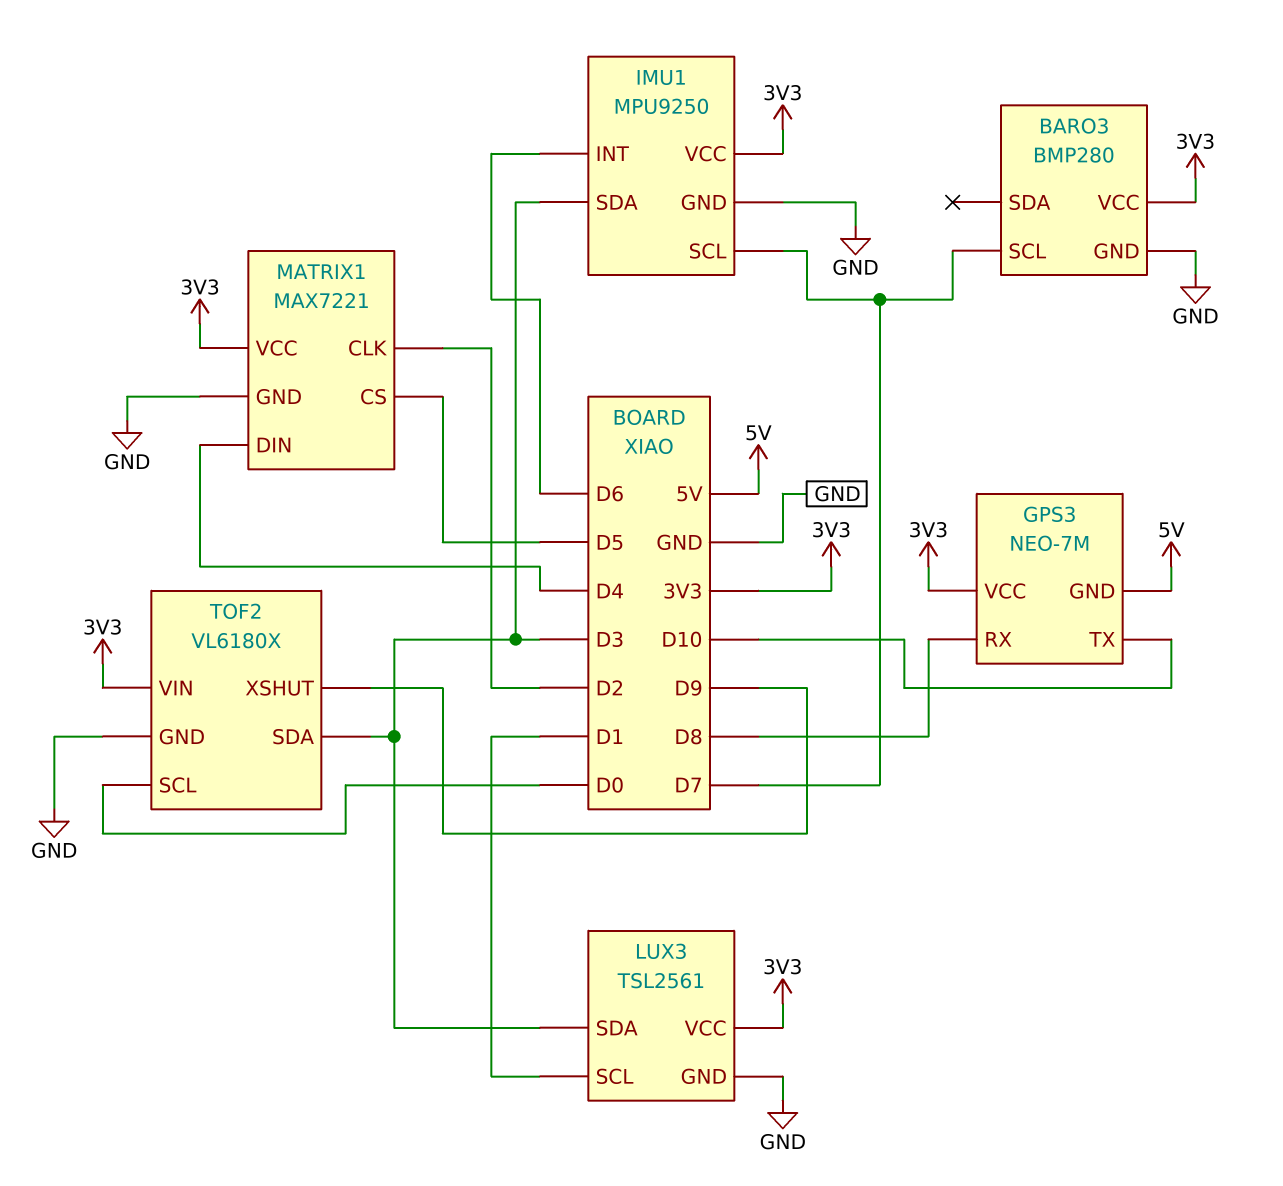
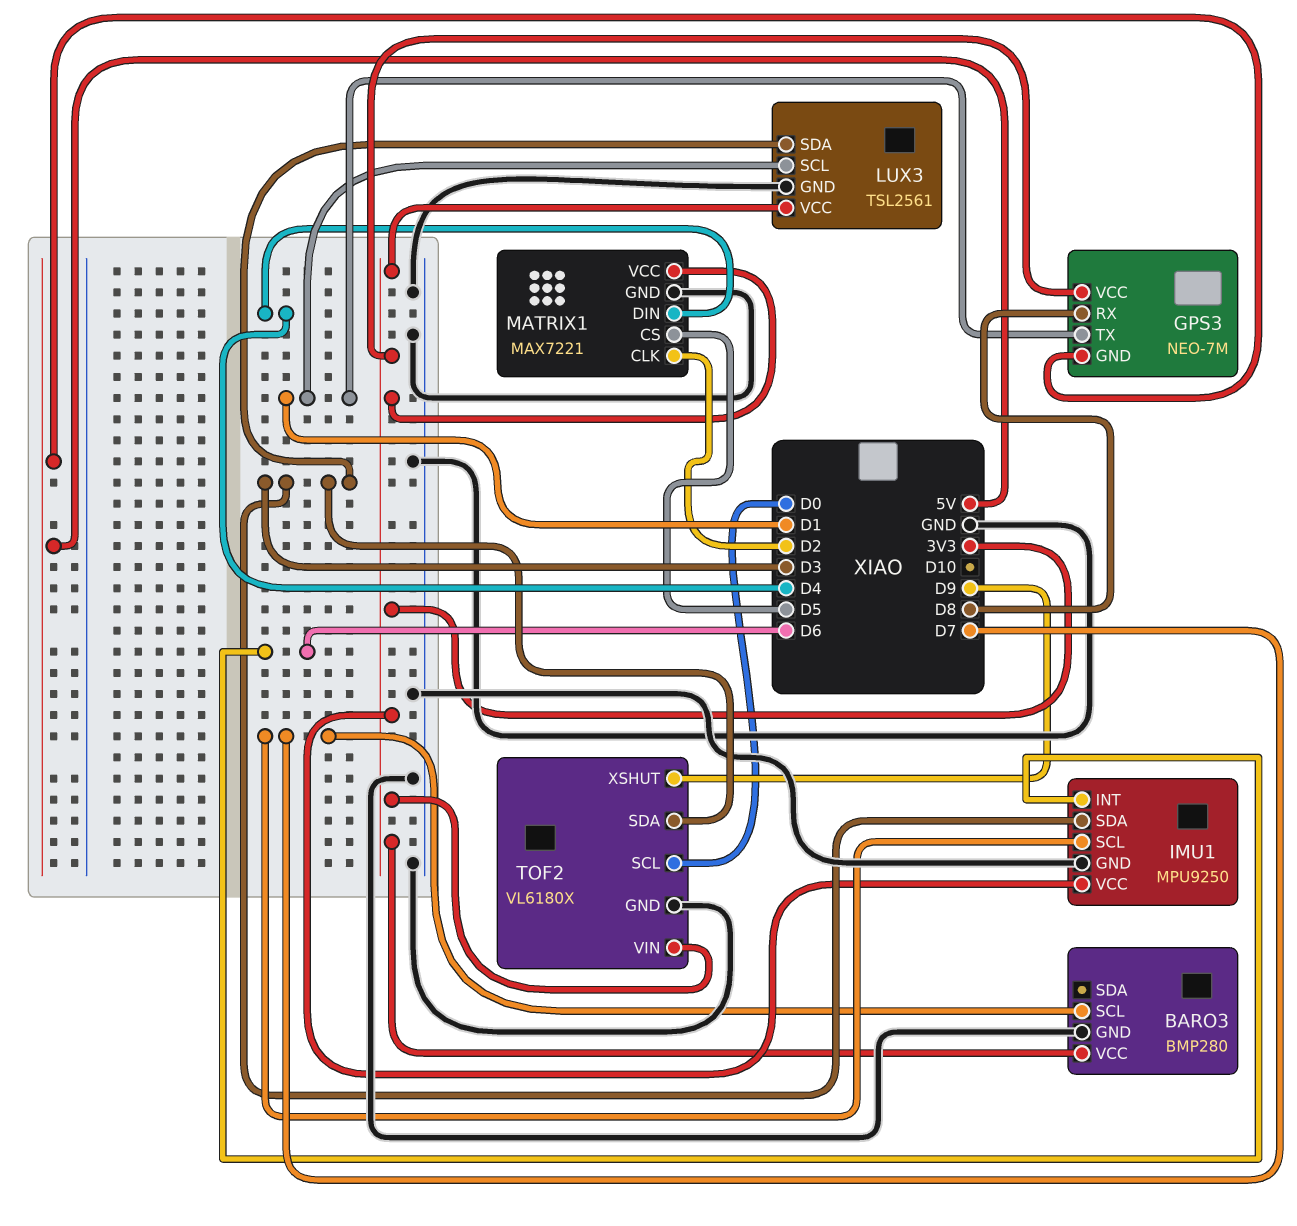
GPS3 pin TX: D10 -> D1

